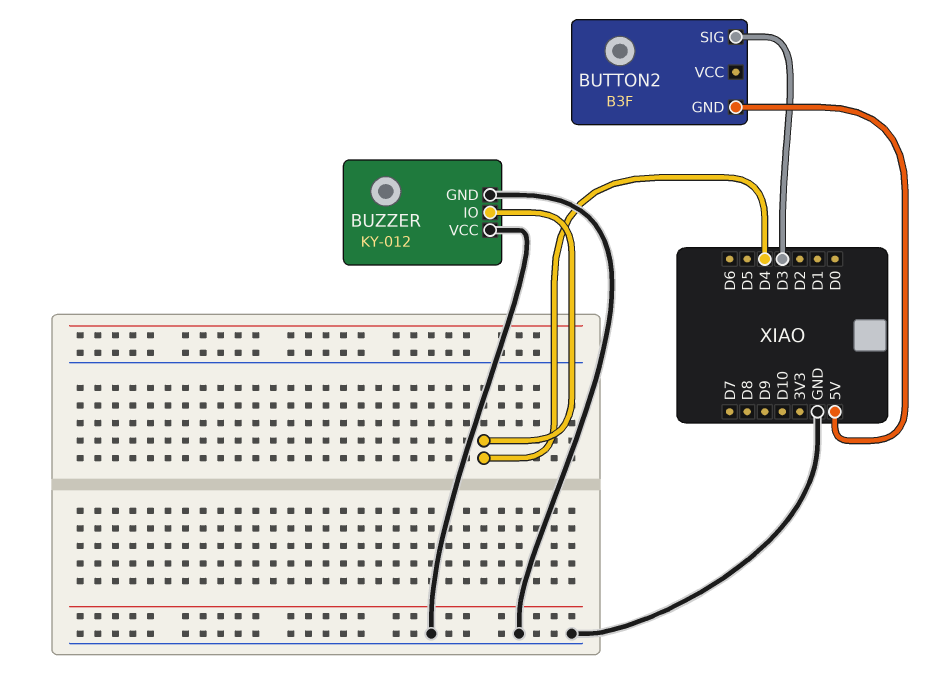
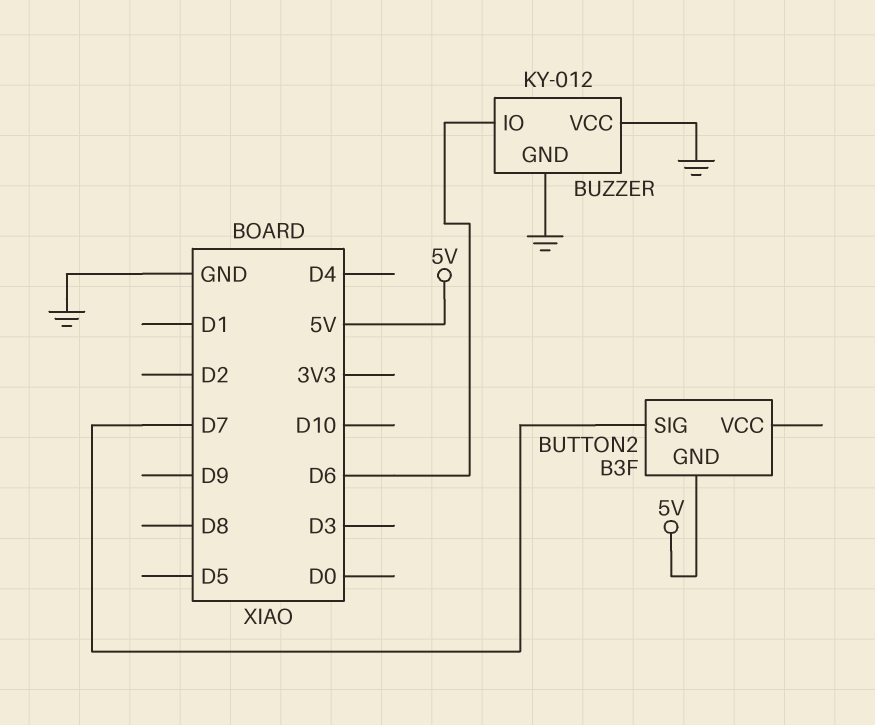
BUTTON2 pin SIG: D3 -> D7
BUZZER pin IO: D4 -> D6

